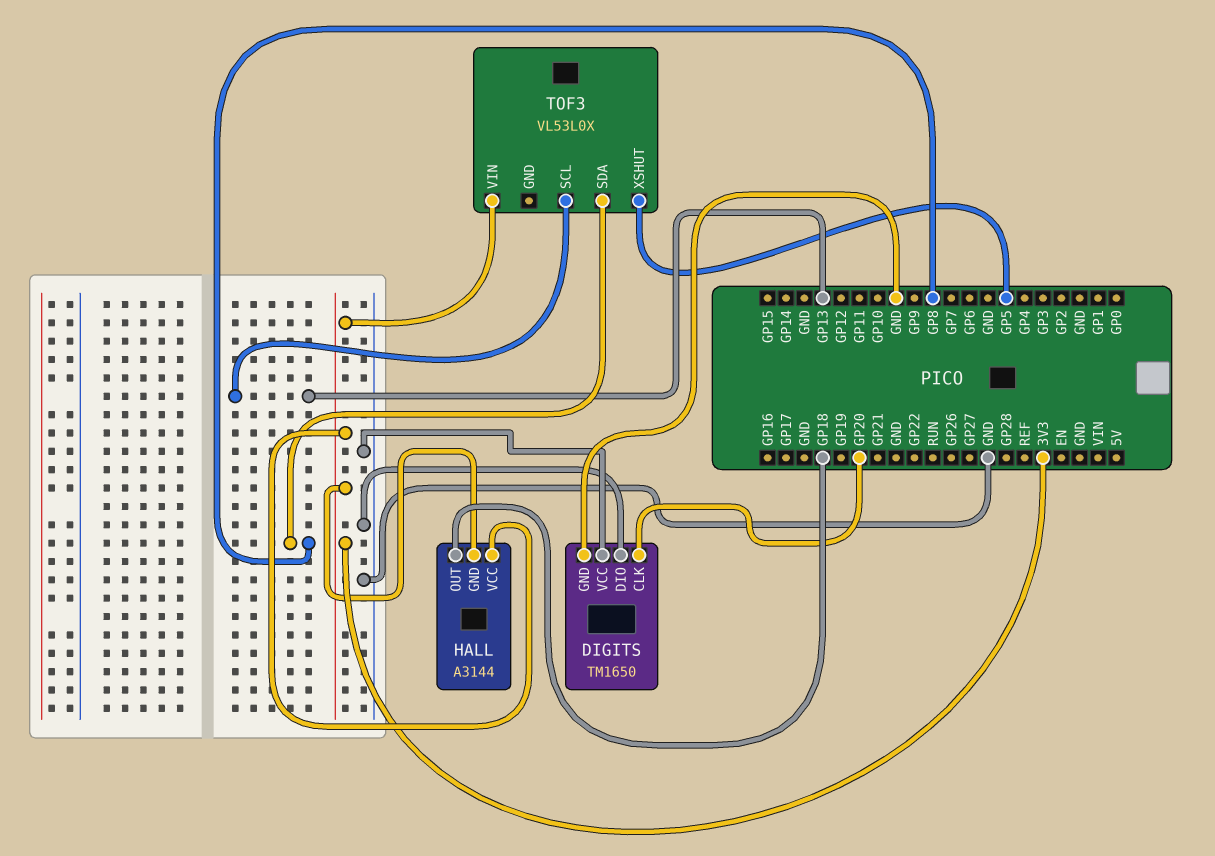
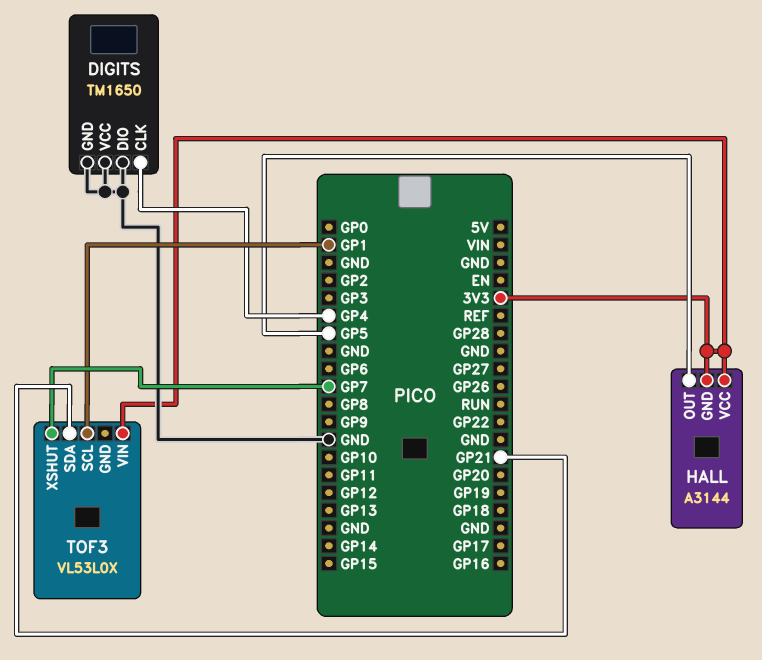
DIGITS pin CLK: GP20 -> GP4
HALL pin OUT: GP18 -> GP5
TOF3 pin SCL: GP13 -> GP1
TOF3 pin SDA: GP8 -> GP21
TOF3 pin XSHUT: GP5 -> GP7

